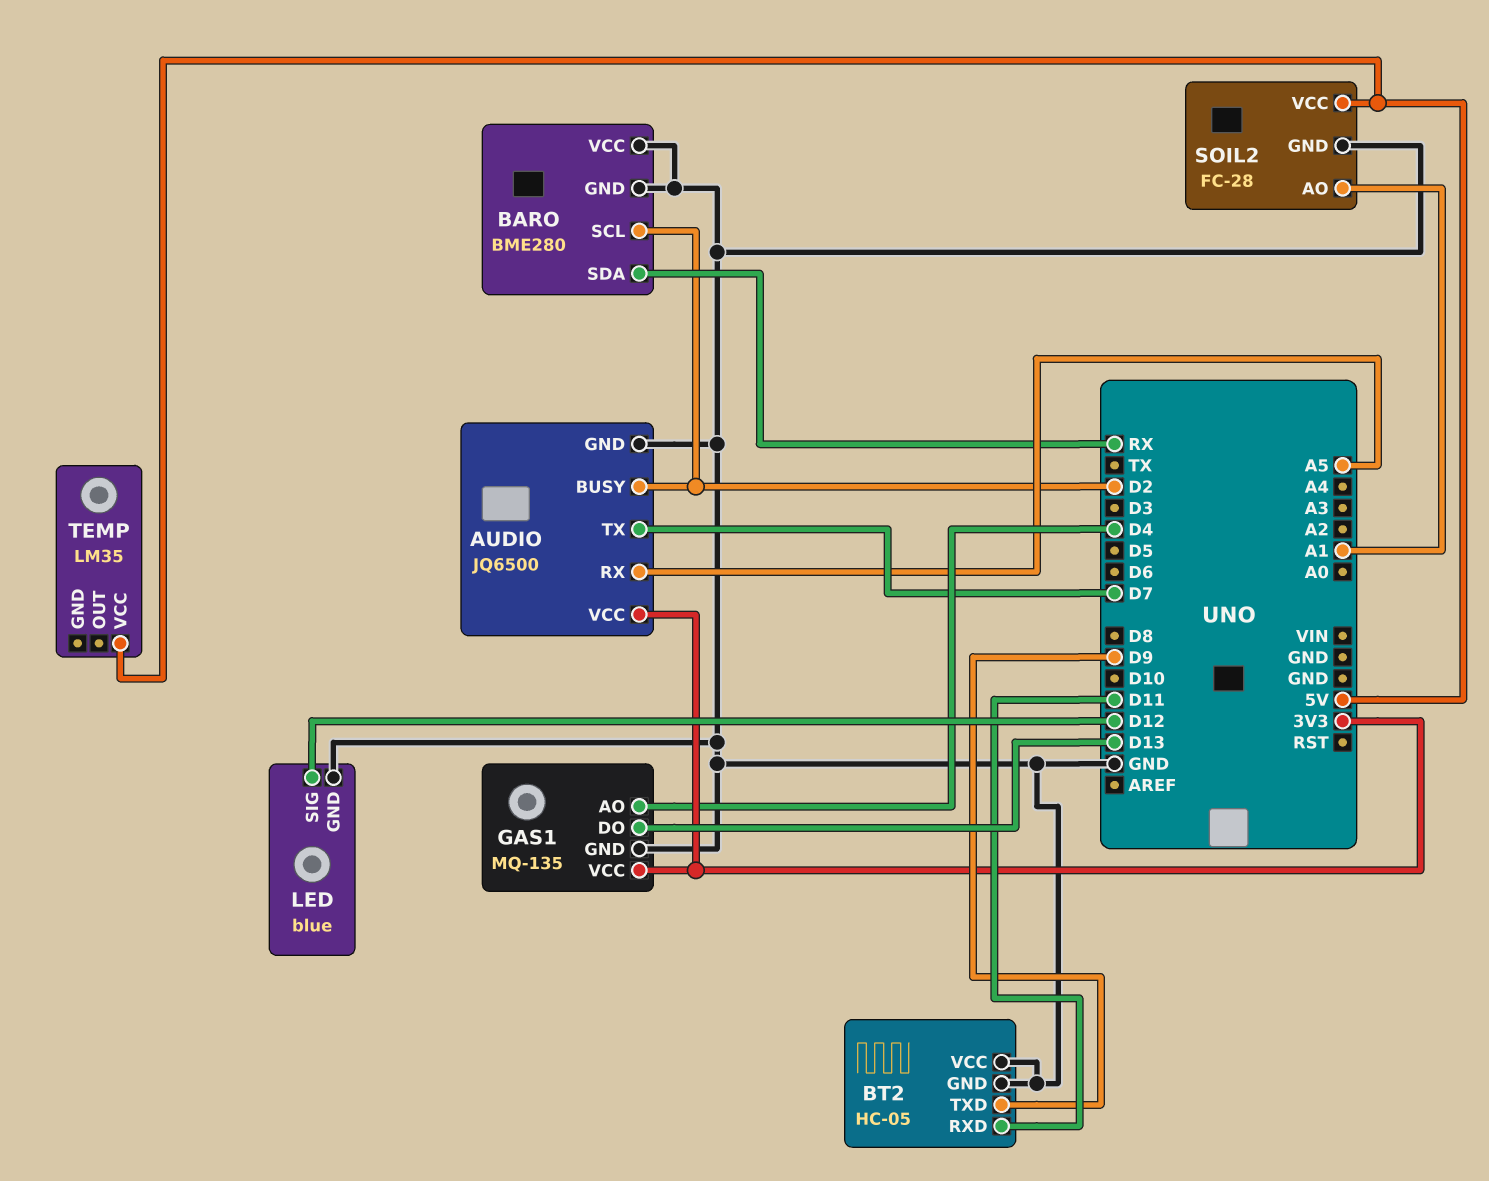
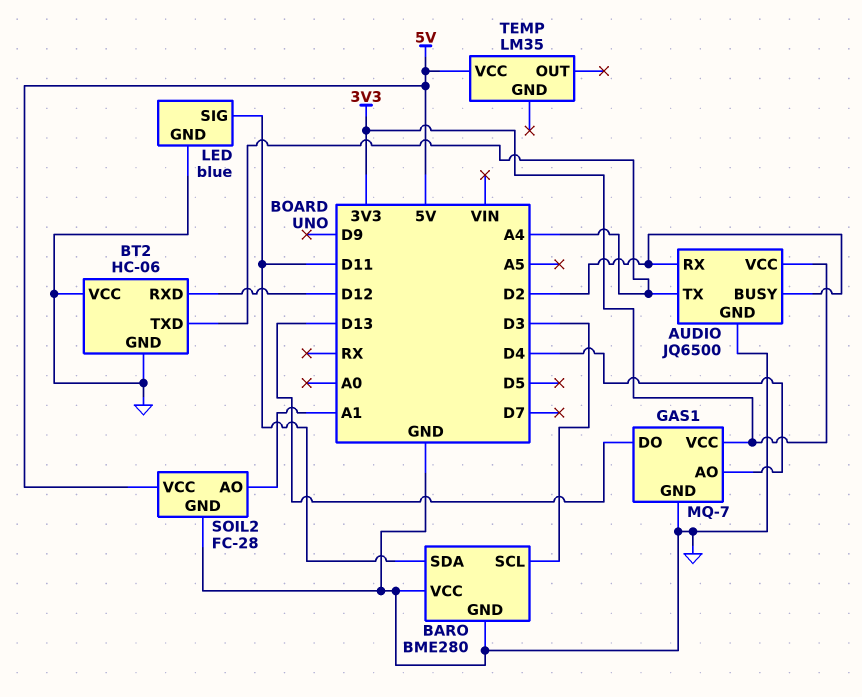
AUDIO pin RX: A5 -> D2
AUDIO pin TX: D7 -> A4
BARO pin SCL: D2 -> D3
BARO pin SDA: RX -> D11
BT2: HC-05 -> HC-06
BT2 pin RXD: D11 -> D12
BT2 pin TXD: D9 -> A4
GAS1: MQ-135 -> MQ-7
LED pin SIG: D12 -> D11

